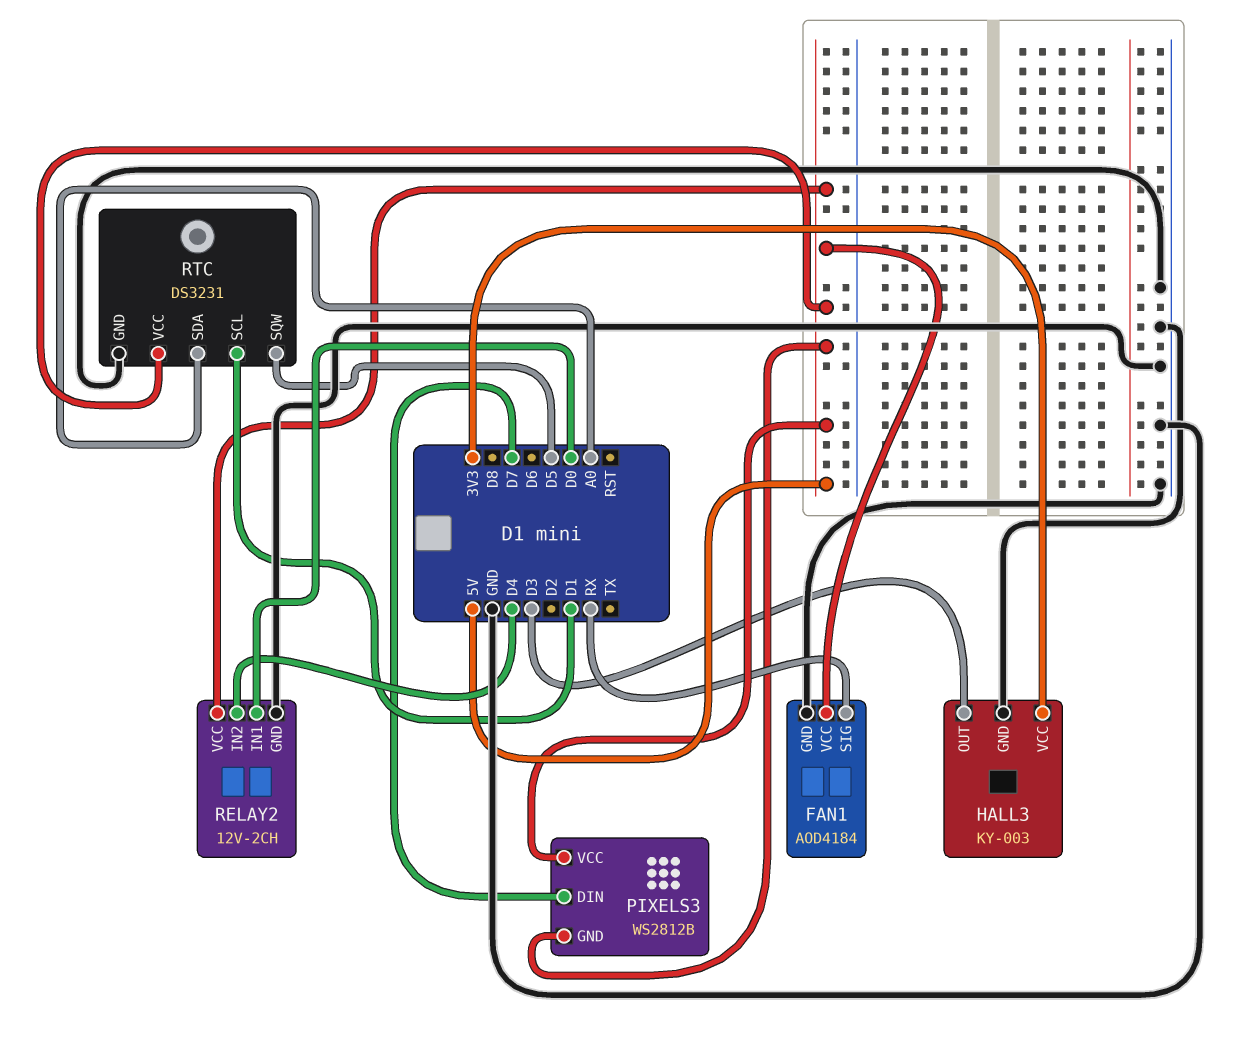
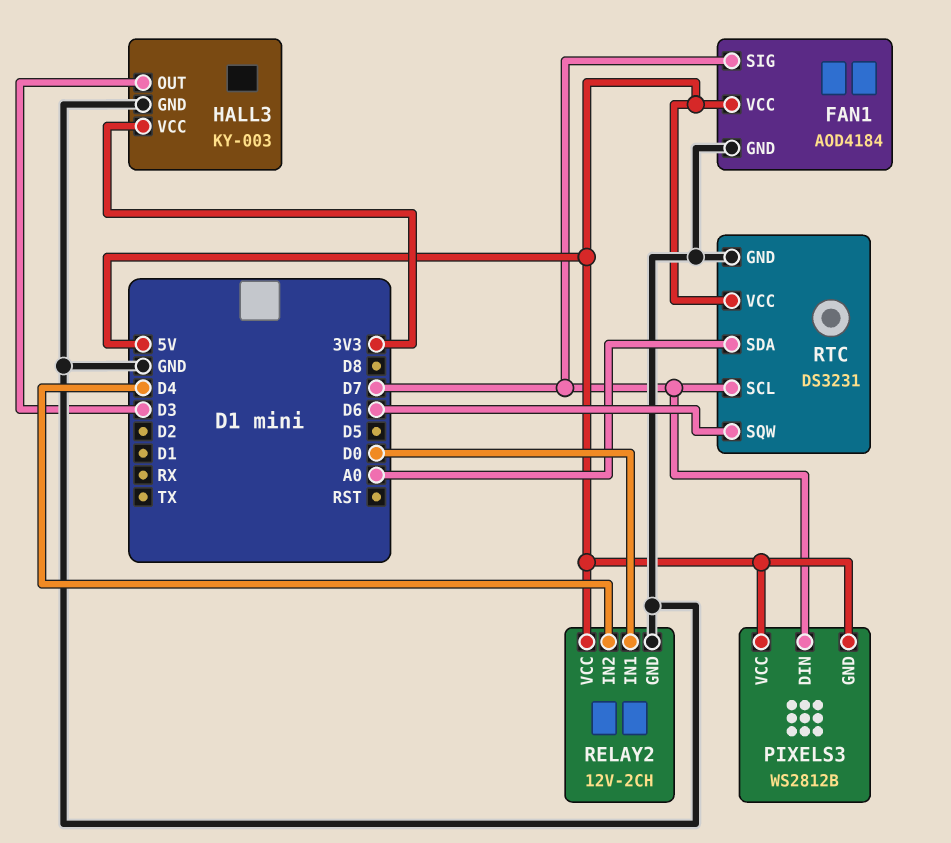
FAN1 pin SIG: RX -> D7
RTC pin SCL: D1 -> D7
RTC pin SQW: D5 -> D6

